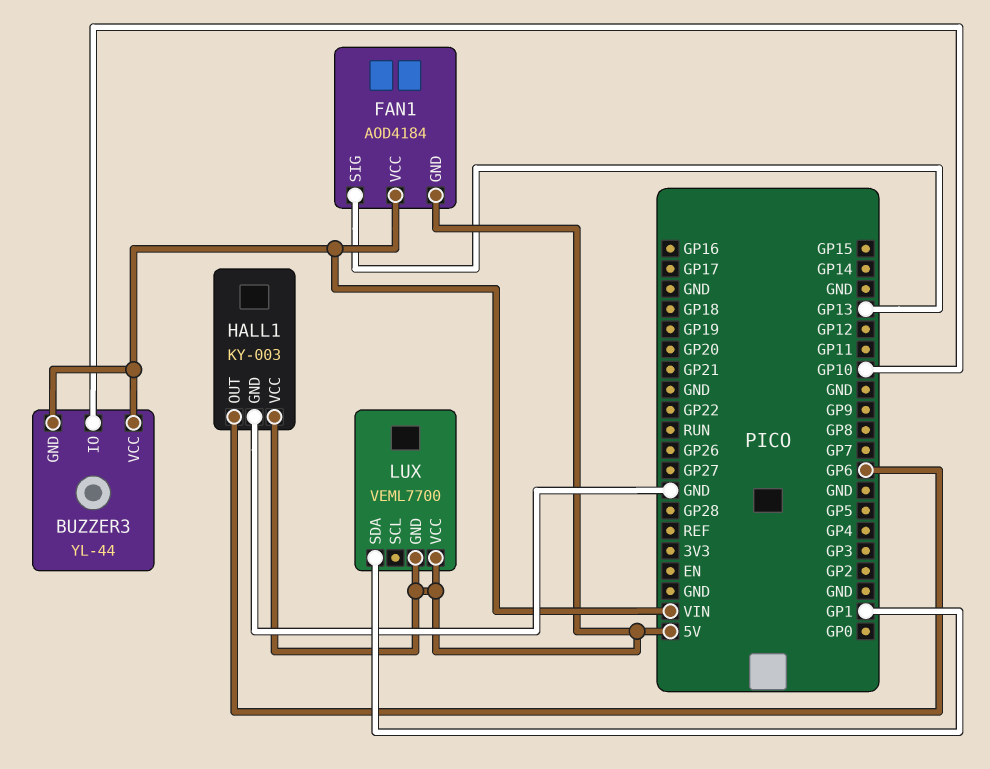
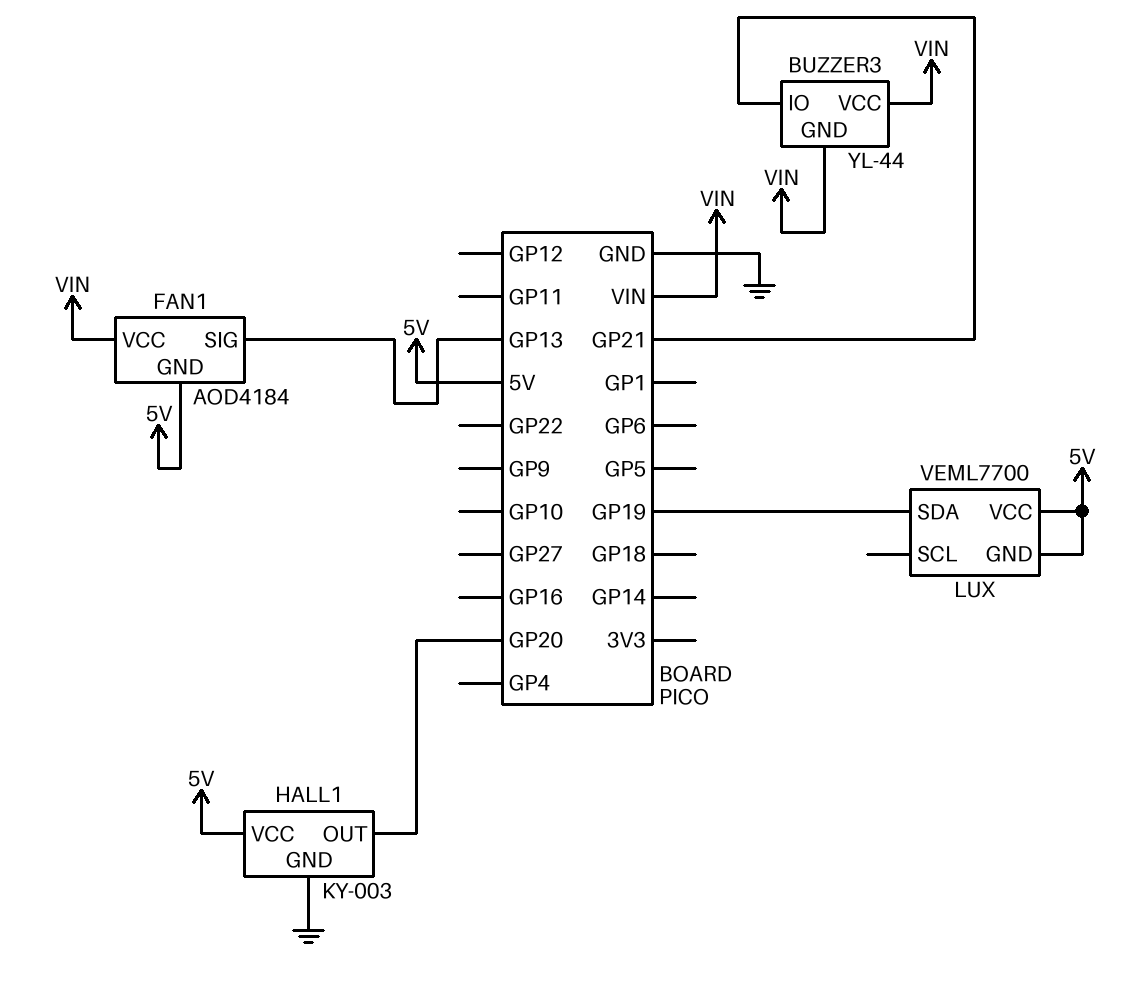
BUZZER3 pin IO: GP10 -> GP21
HALL1 pin OUT: GP6 -> GP20
LUX pin SDA: GP1 -> GP19

